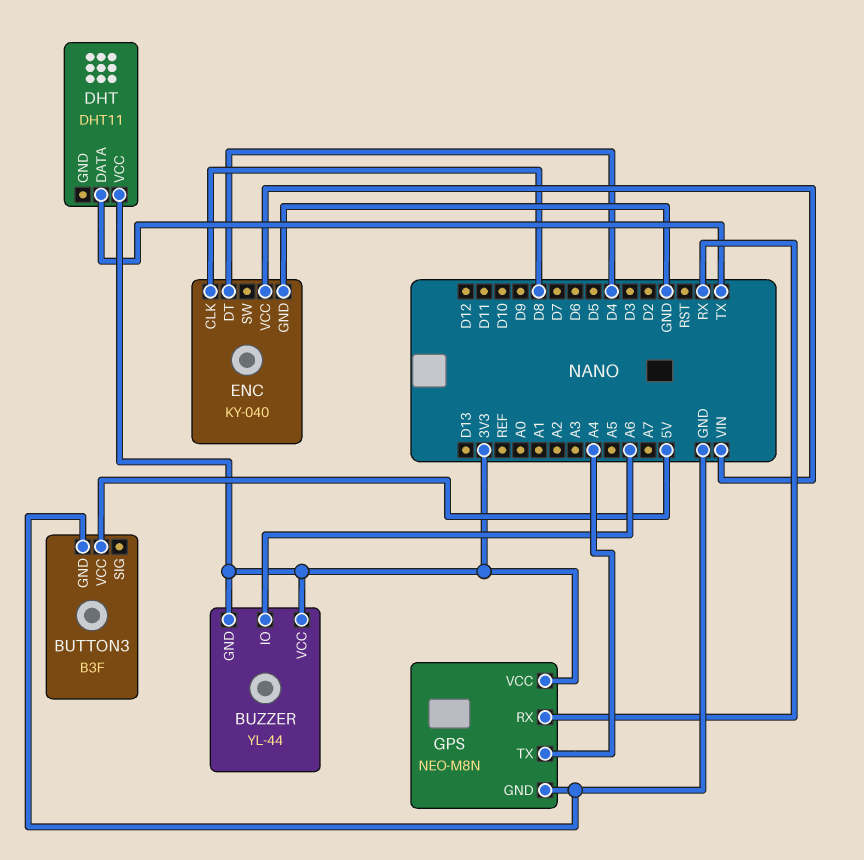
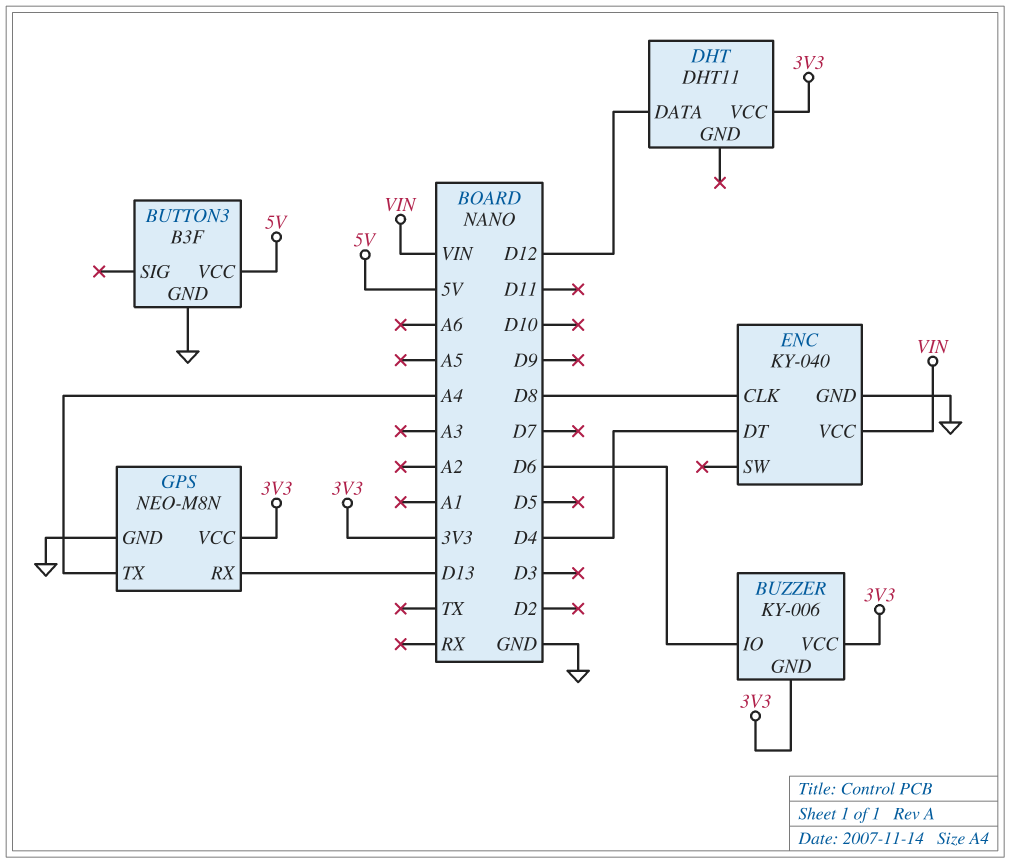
BUZZER: YL-44 -> KY-006
BUZZER pin IO: A6 -> D6
DHT pin DATA: TX -> D12
GPS pin RX: RX -> D13

